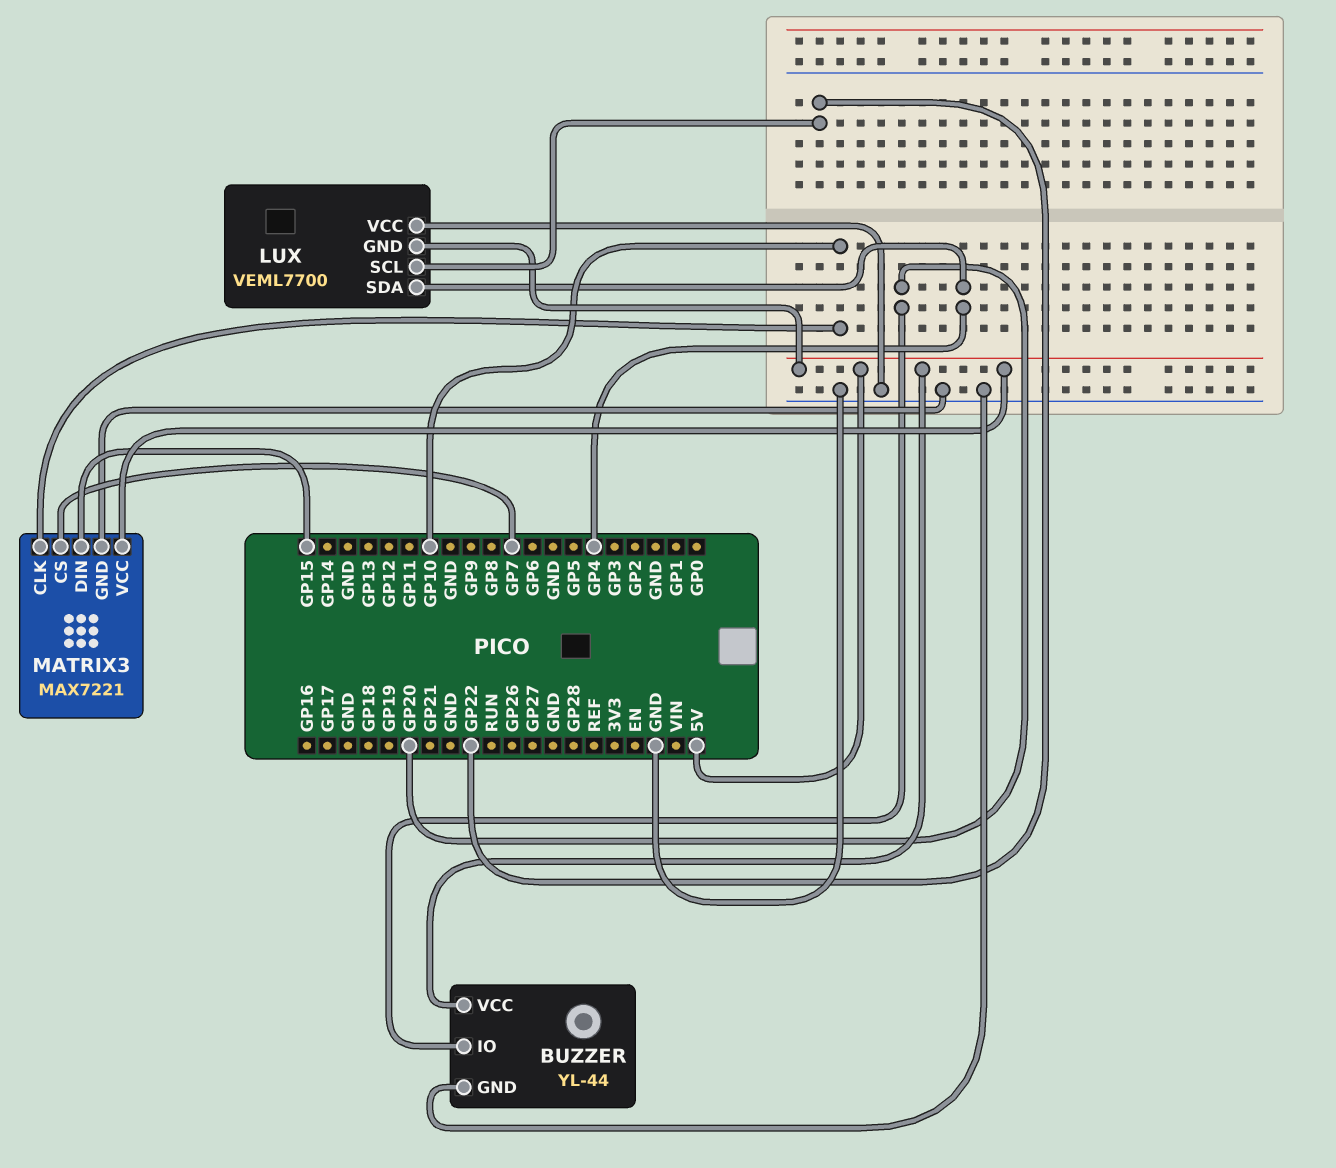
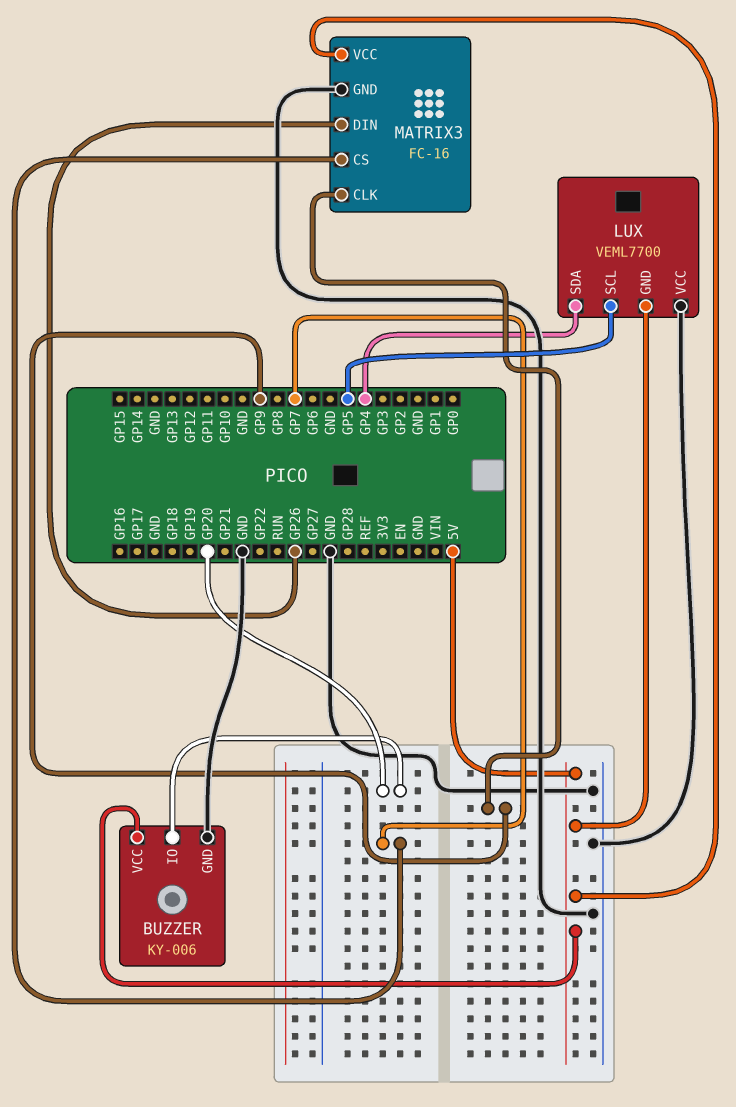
BUZZER: YL-44 -> KY-006
LUX pin SCL: GP22 -> GP5
MATRIX3: MAX7221 -> FC-16
MATRIX3 pin CLK: GP10 -> GP9
MATRIX3 pin DIN: GP15 -> GP26

